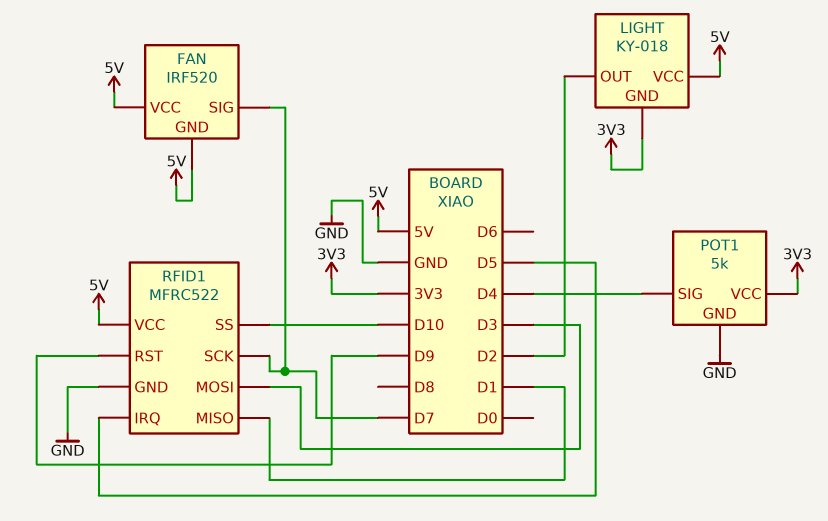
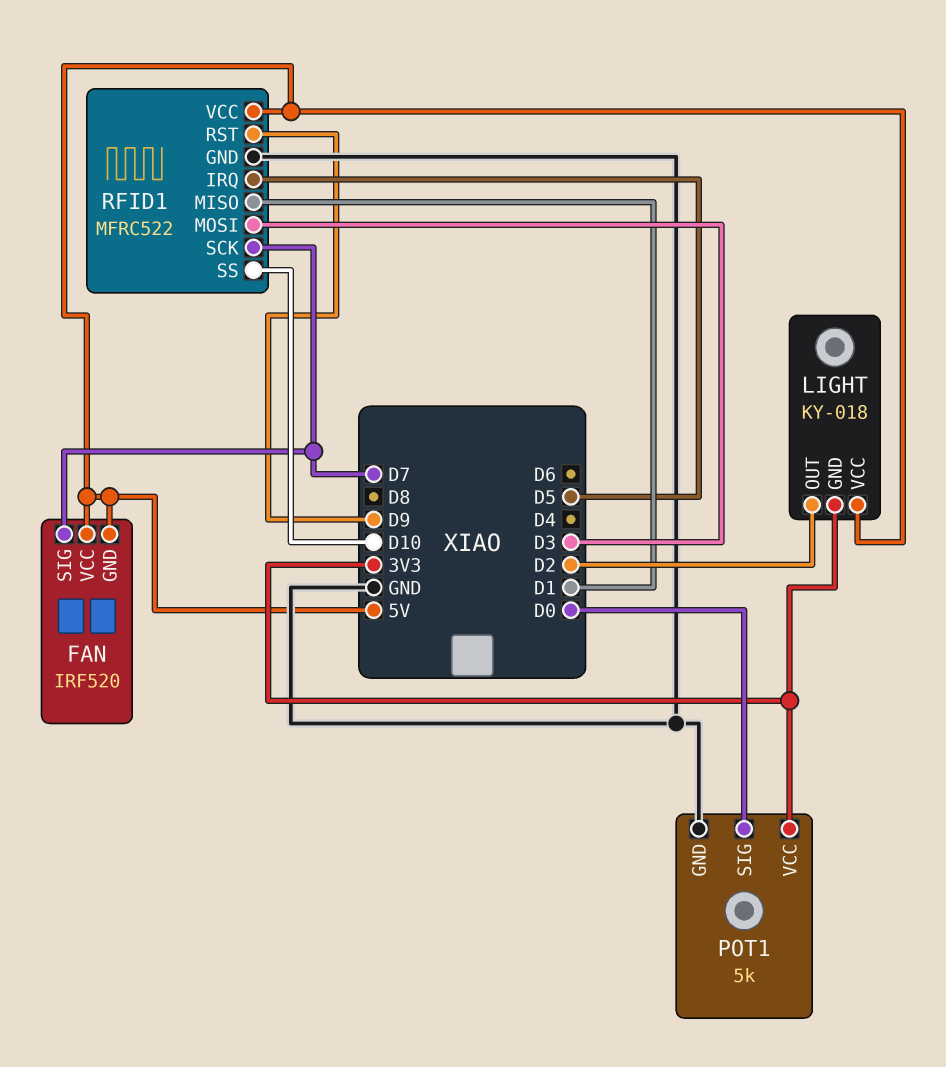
POT1 pin SIG: D4 -> D0

